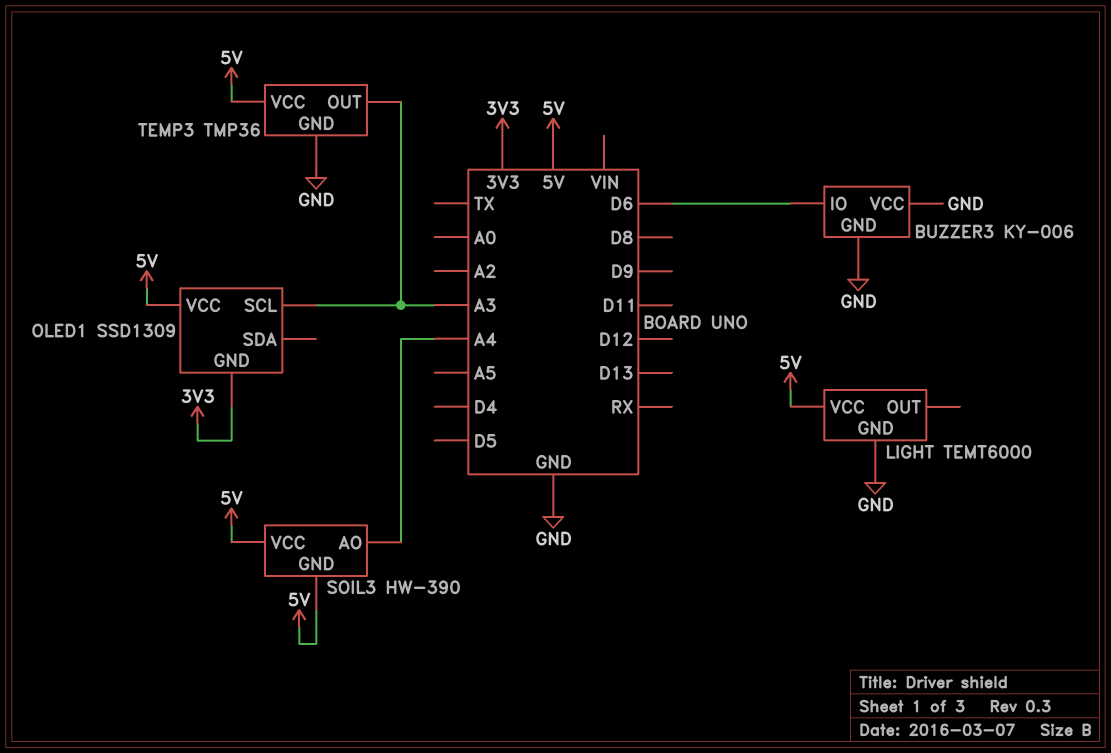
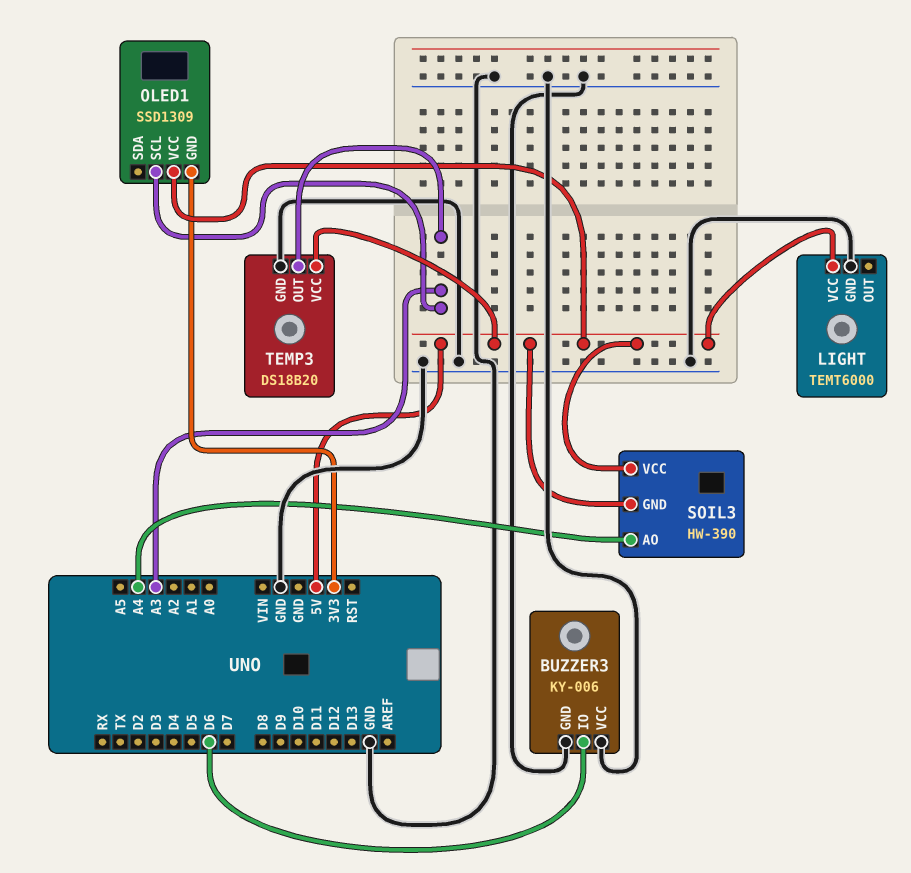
TEMP3: TMP36 -> DS18B20

